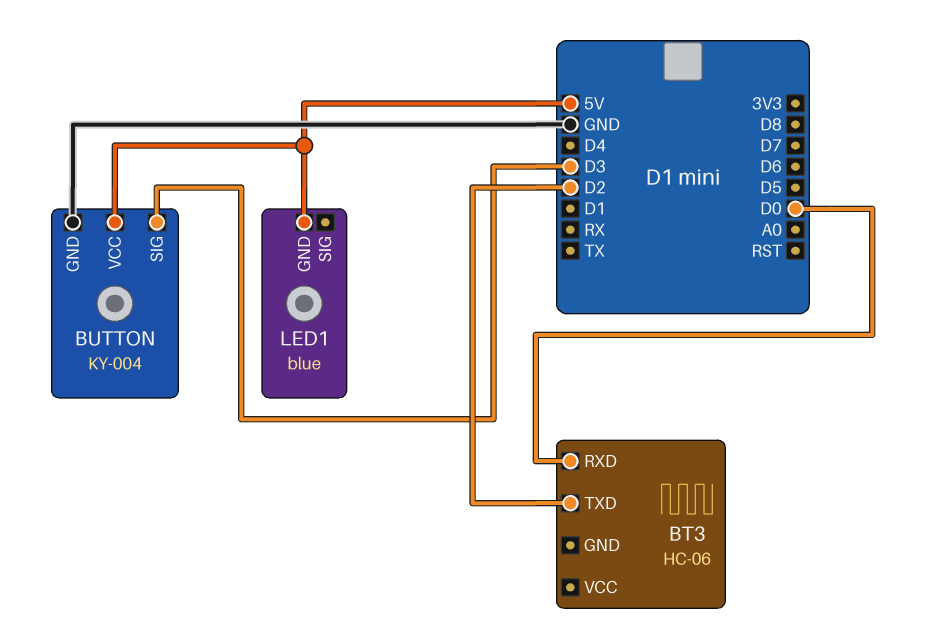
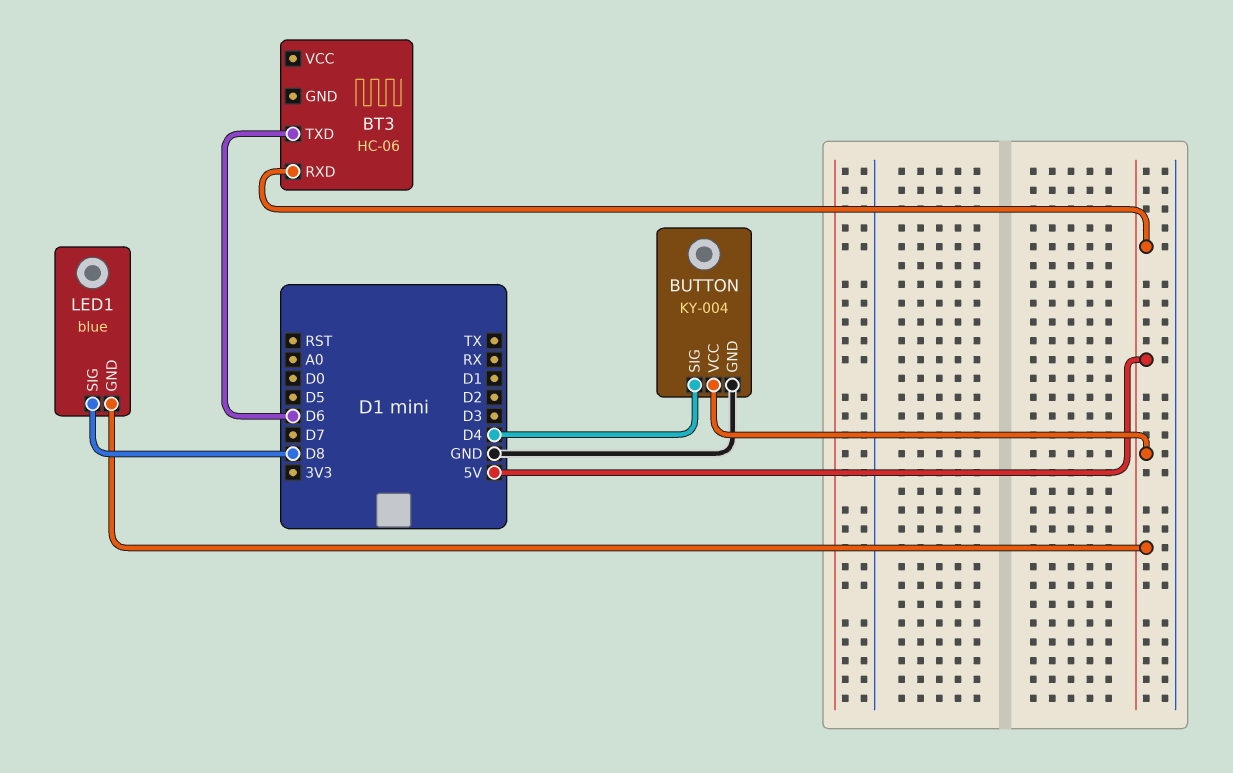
BT3 pin RXD: D0 -> 5V
BT3 pin TXD: D2 -> D6
BUTTON pin SIG: D3 -> D4
LED1 pin SIG: none -> D8

